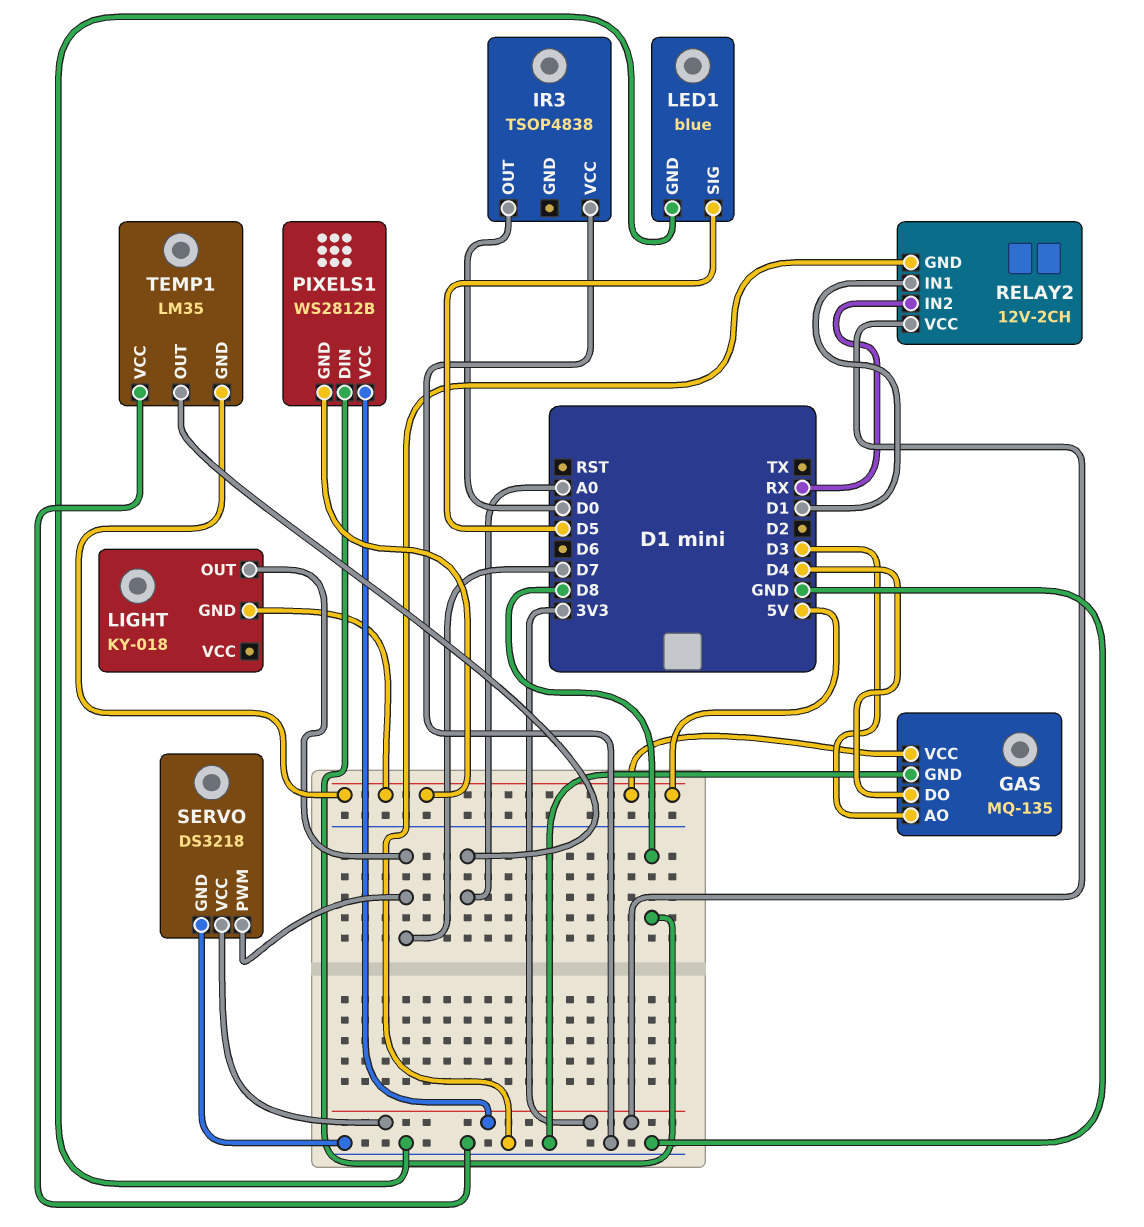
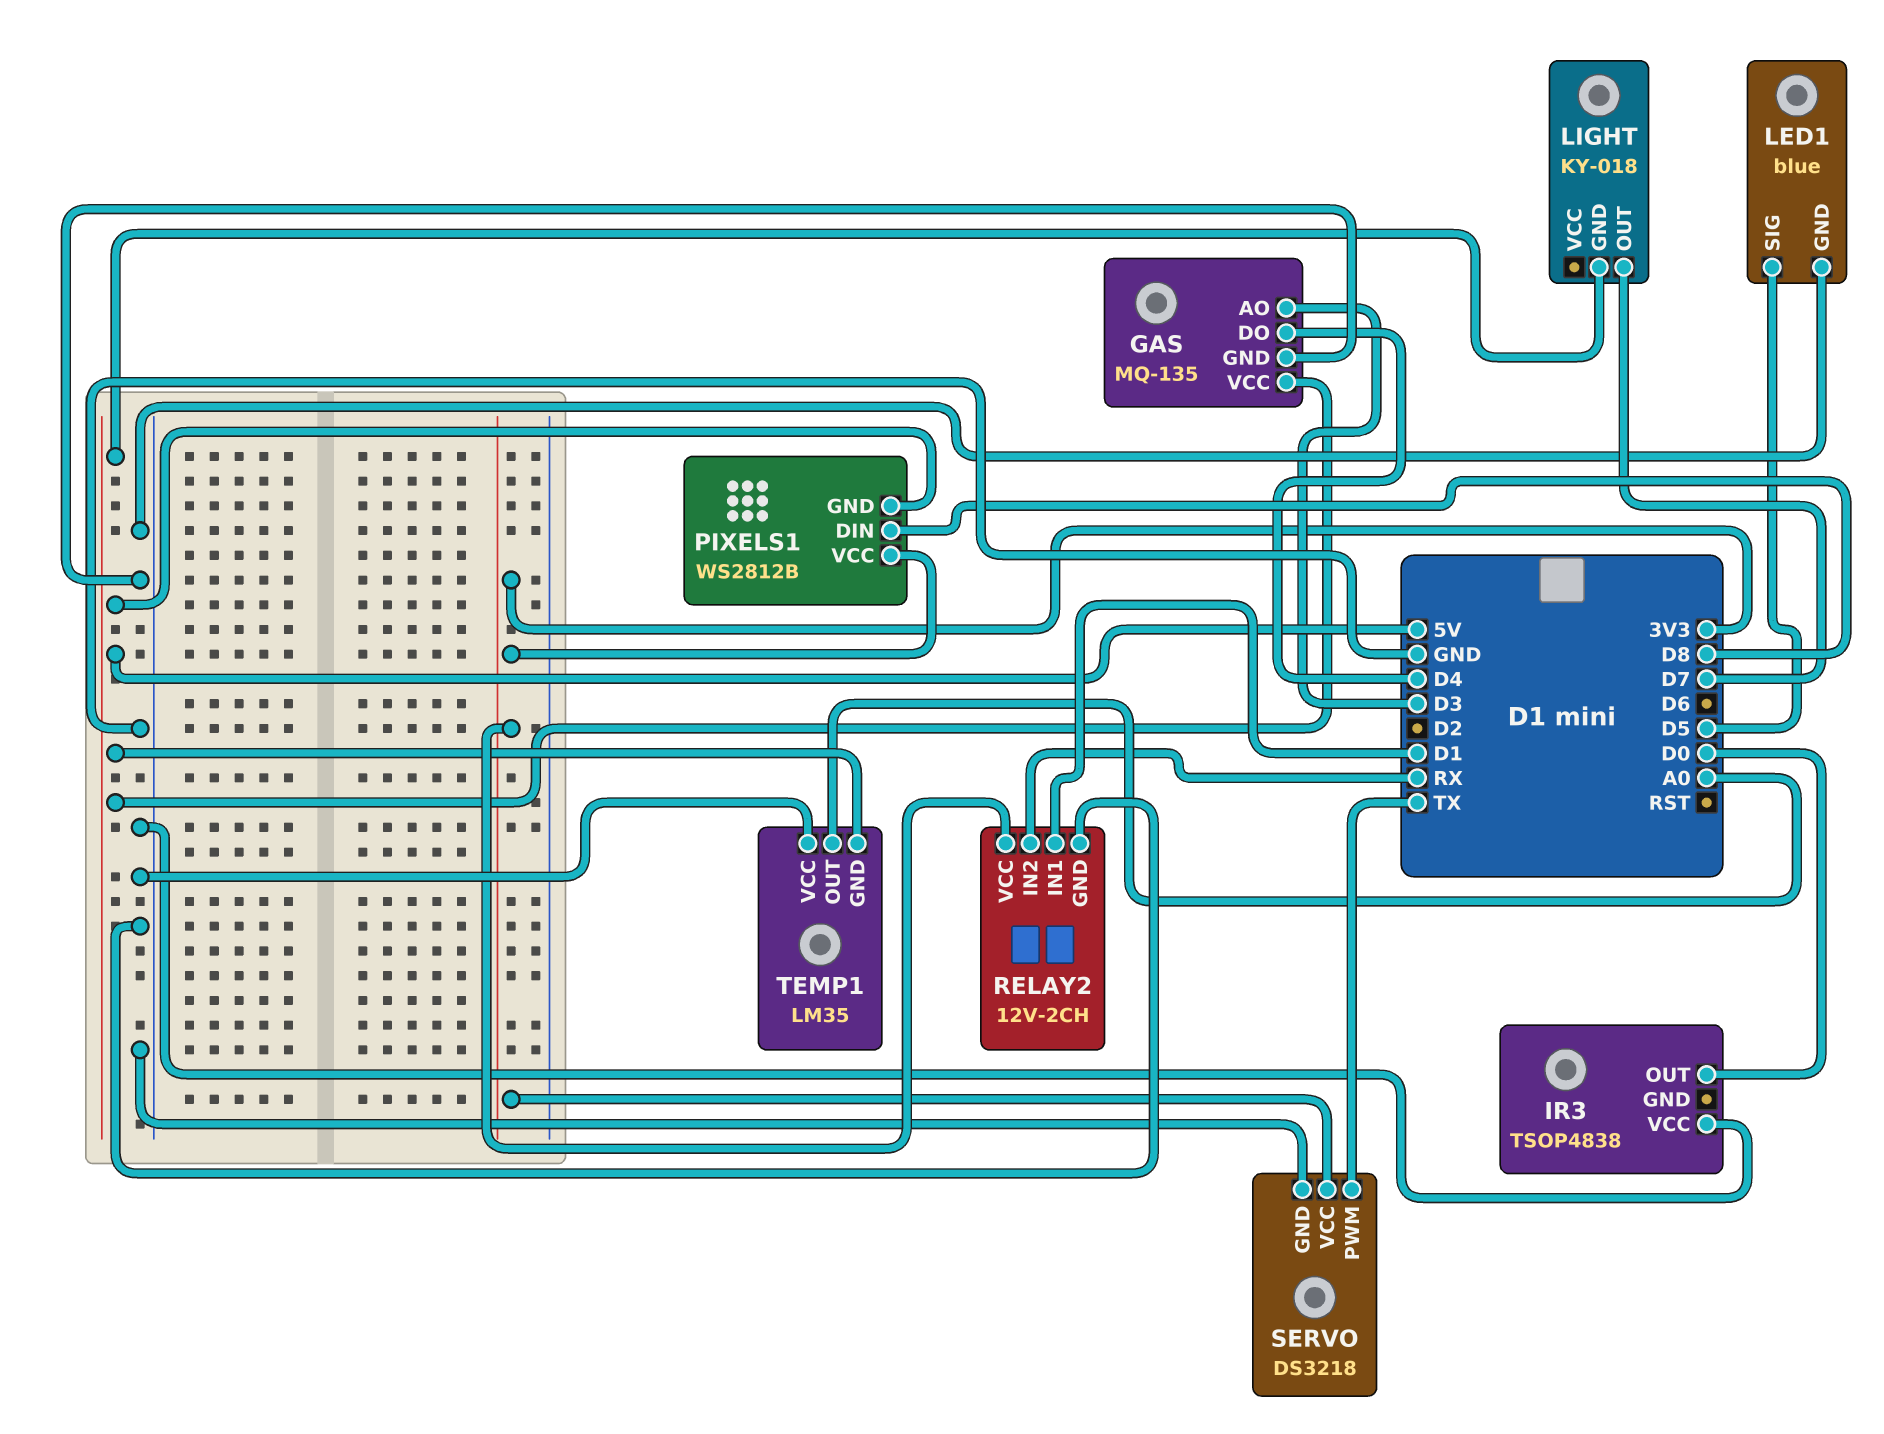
SERVO pin PWM: D7 -> TX

